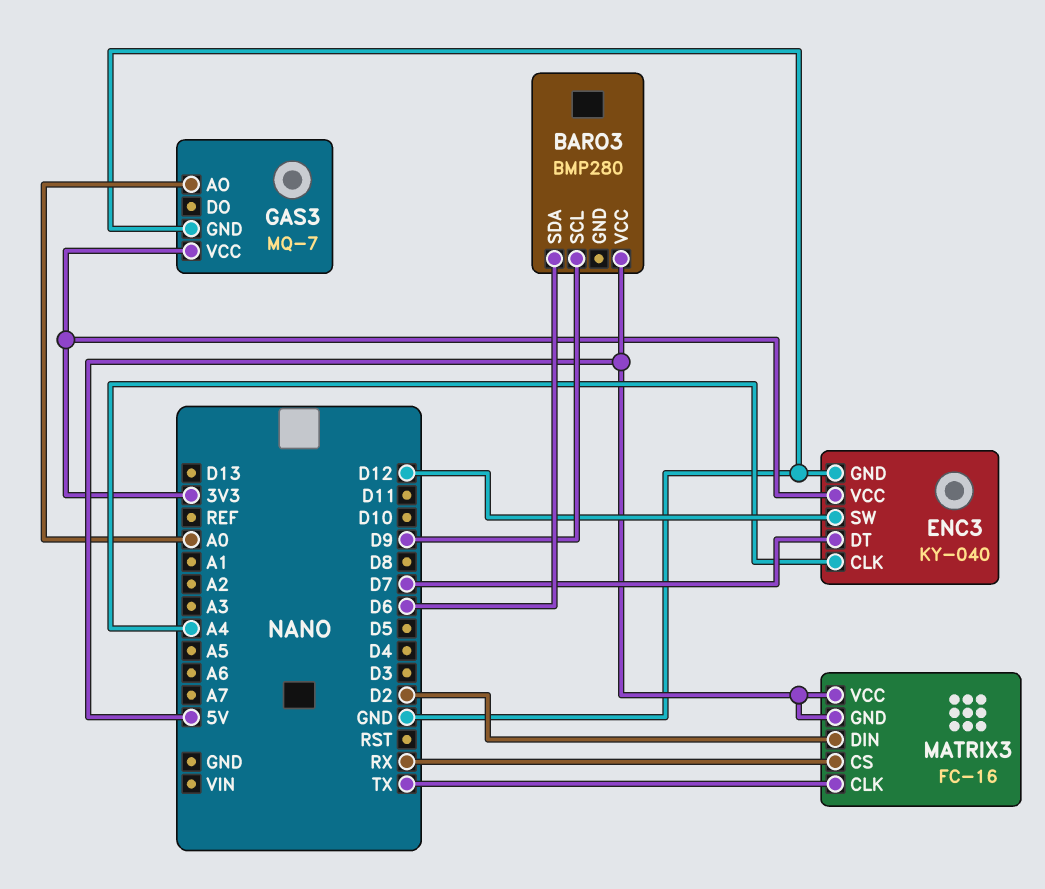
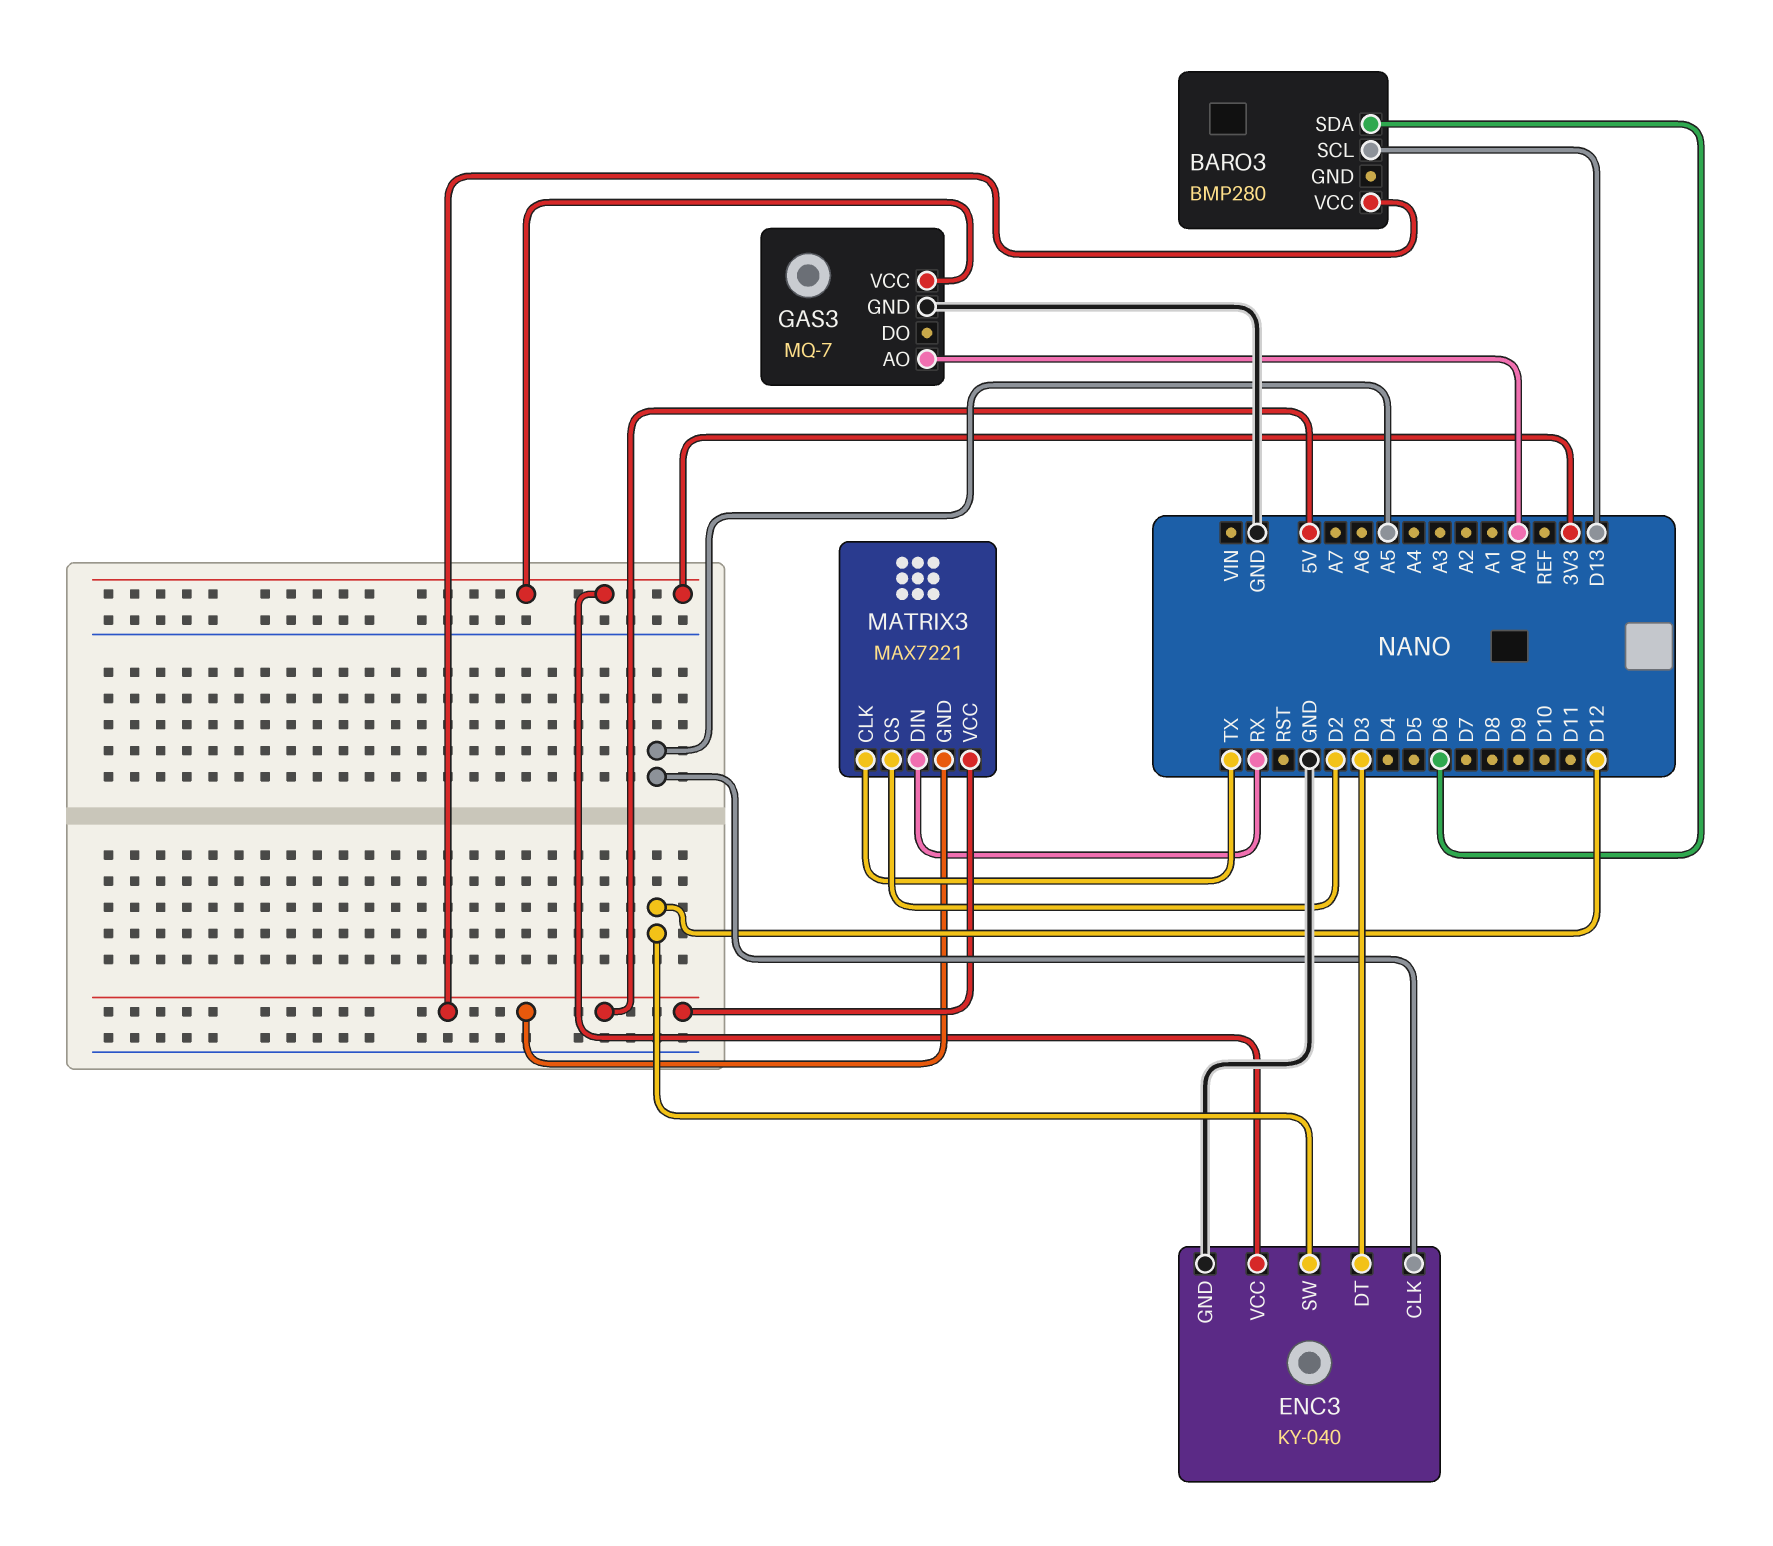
BARO3 pin SCL: D9 -> D13
ENC3 pin CLK: A4 -> A5
ENC3 pin DT: D7 -> D3
MATRIX3: FC-16 -> MAX7221
MATRIX3 pin CS: RX -> D2
MATRIX3 pin DIN: D2 -> RX

